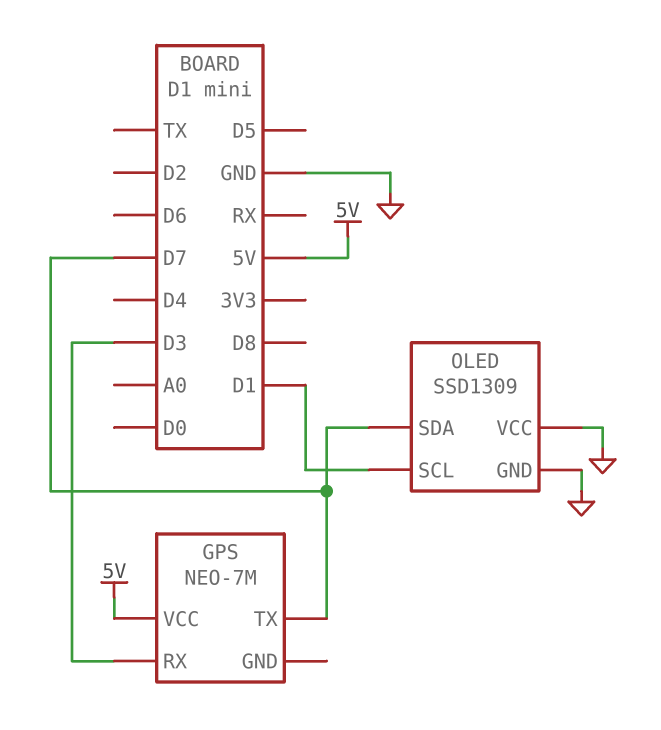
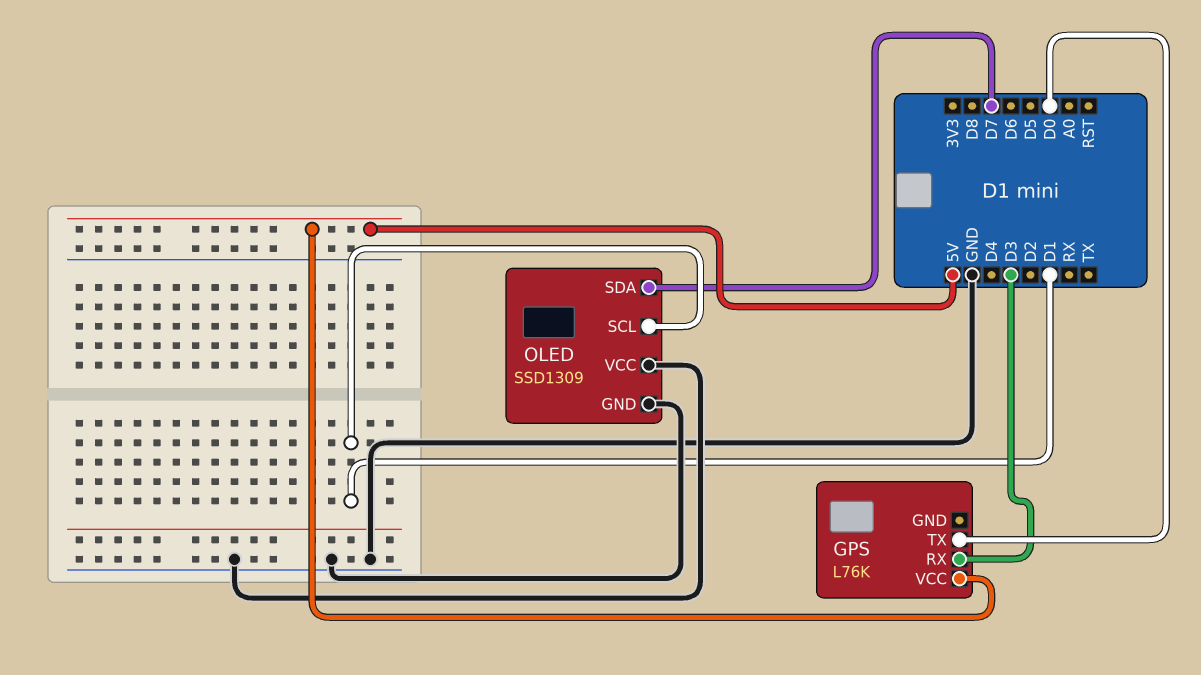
GPS: NEO-7M -> L76K
GPS pin TX: D7 -> D0

